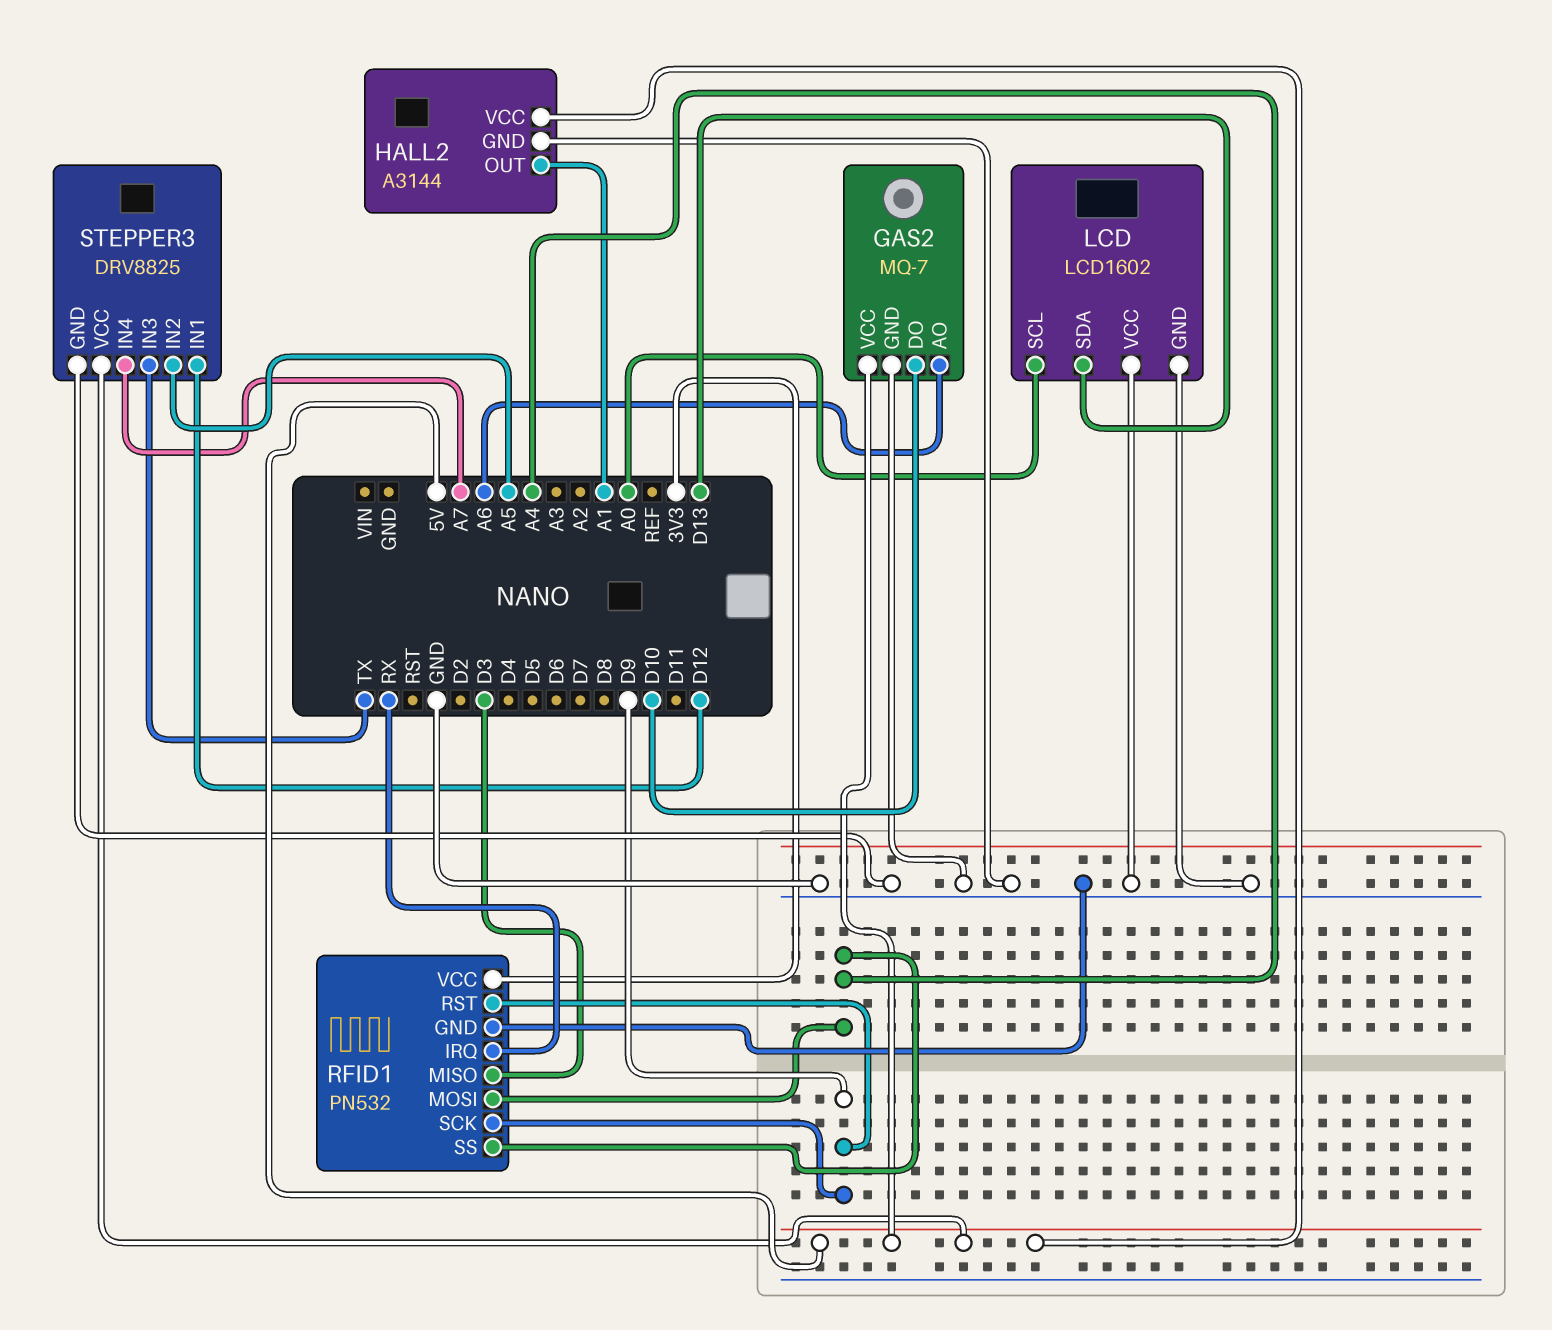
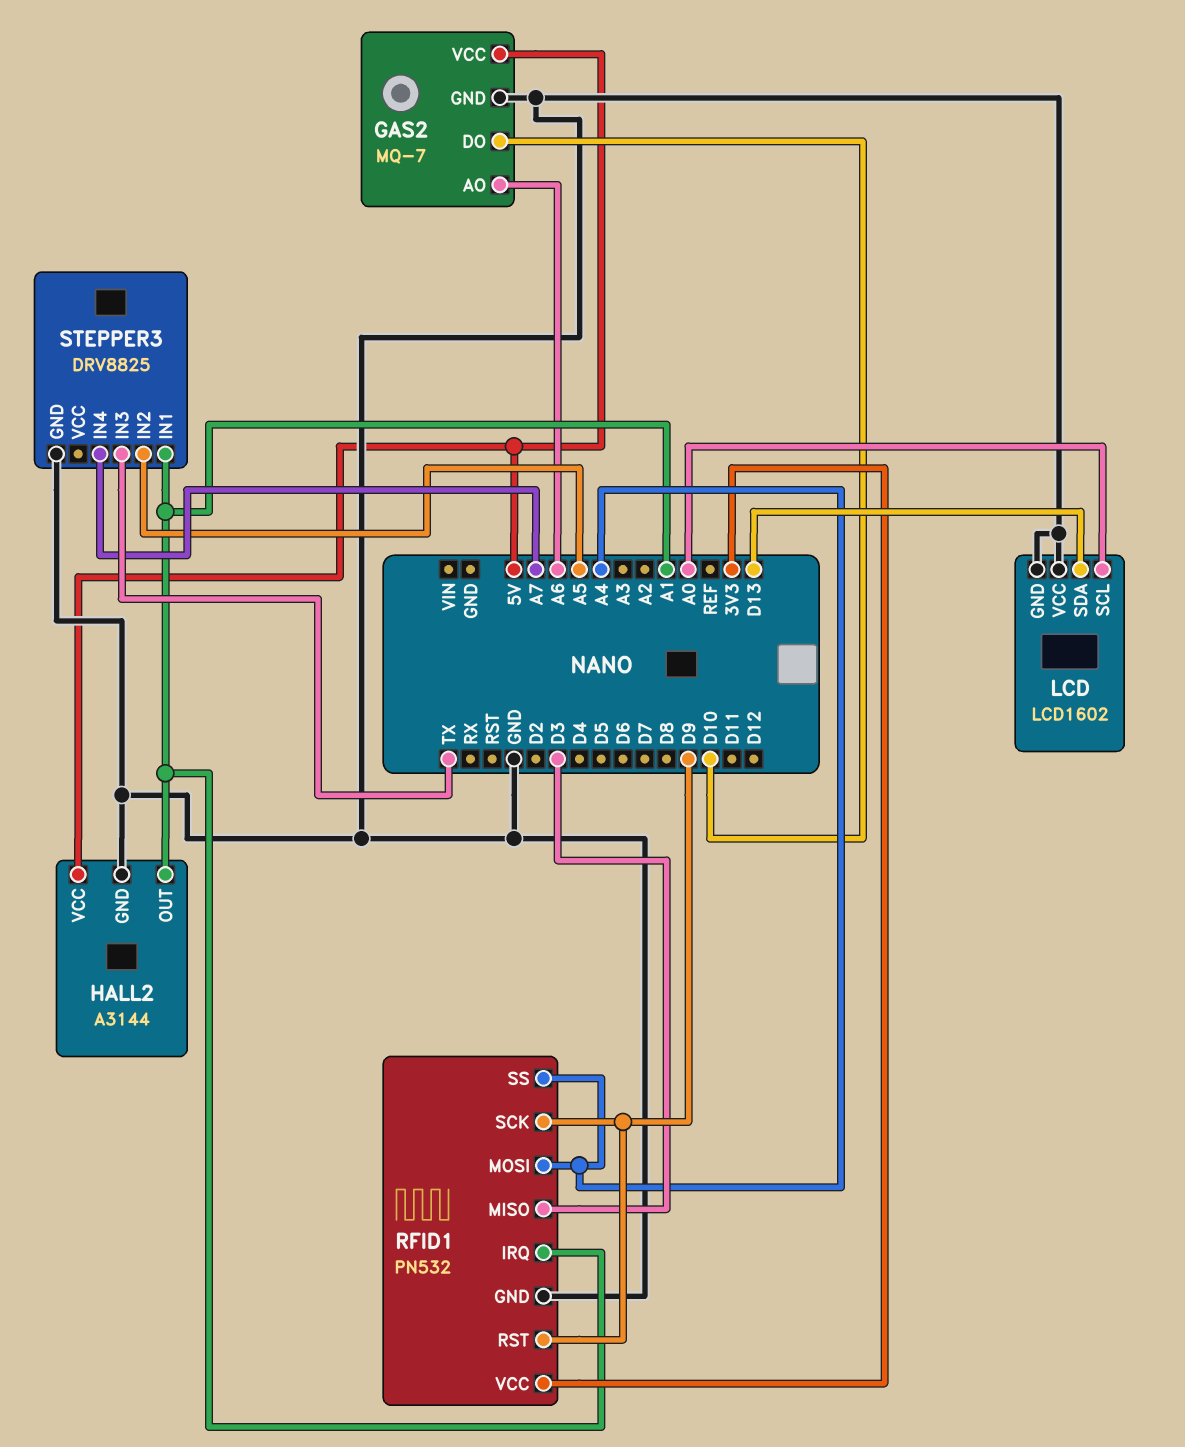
RFID1 pin IRQ: RX -> A1
STEPPER3 pin IN1: D12 -> A1
STEPPER3 pin VCC: 5V -> none

